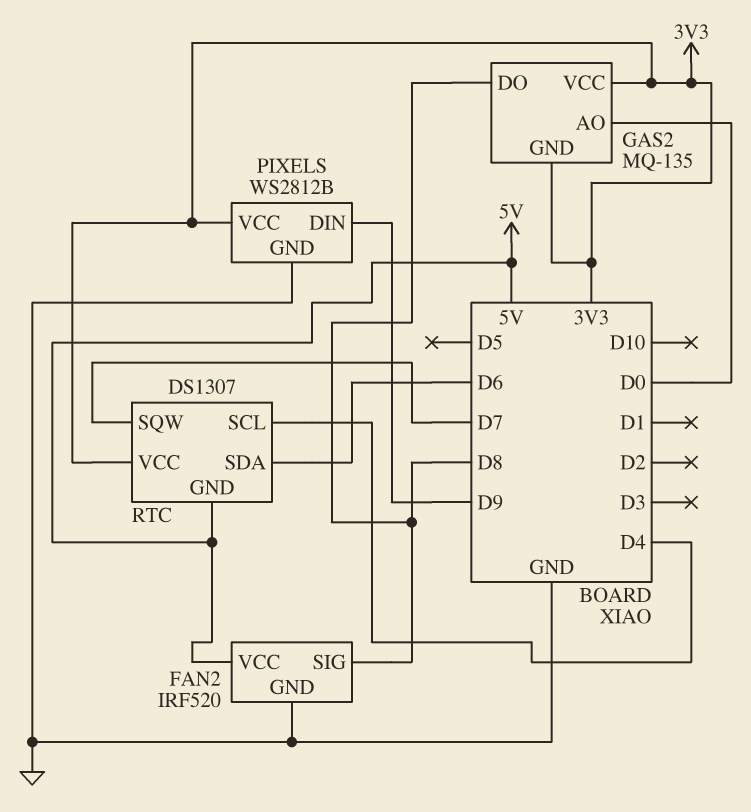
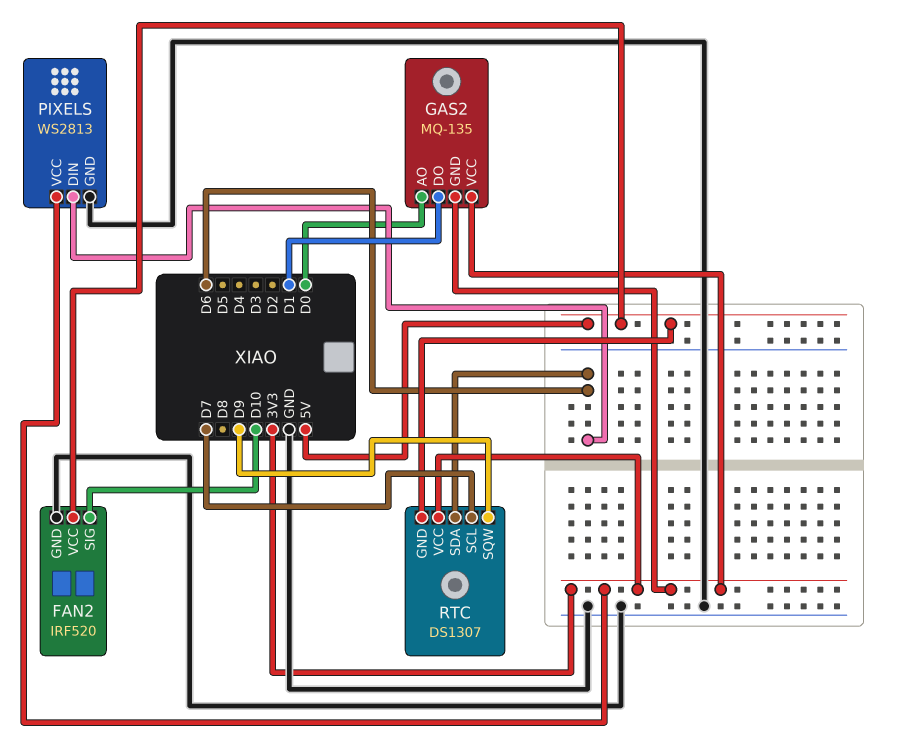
FAN2 pin SIG: D8 -> D10
GAS2 pin DO: D8 -> D1
PIXELS: WS2812B -> WS2813
PIXELS pin DIN: D9 -> D6
RTC pin SCL: D4 -> D7
RTC pin SQW: D7 -> D9

